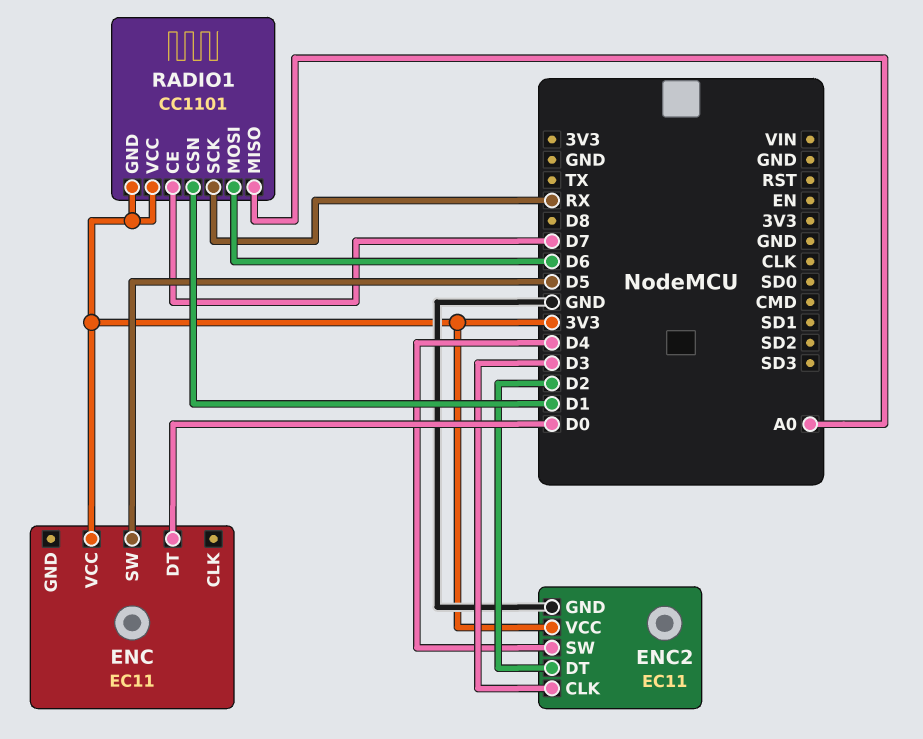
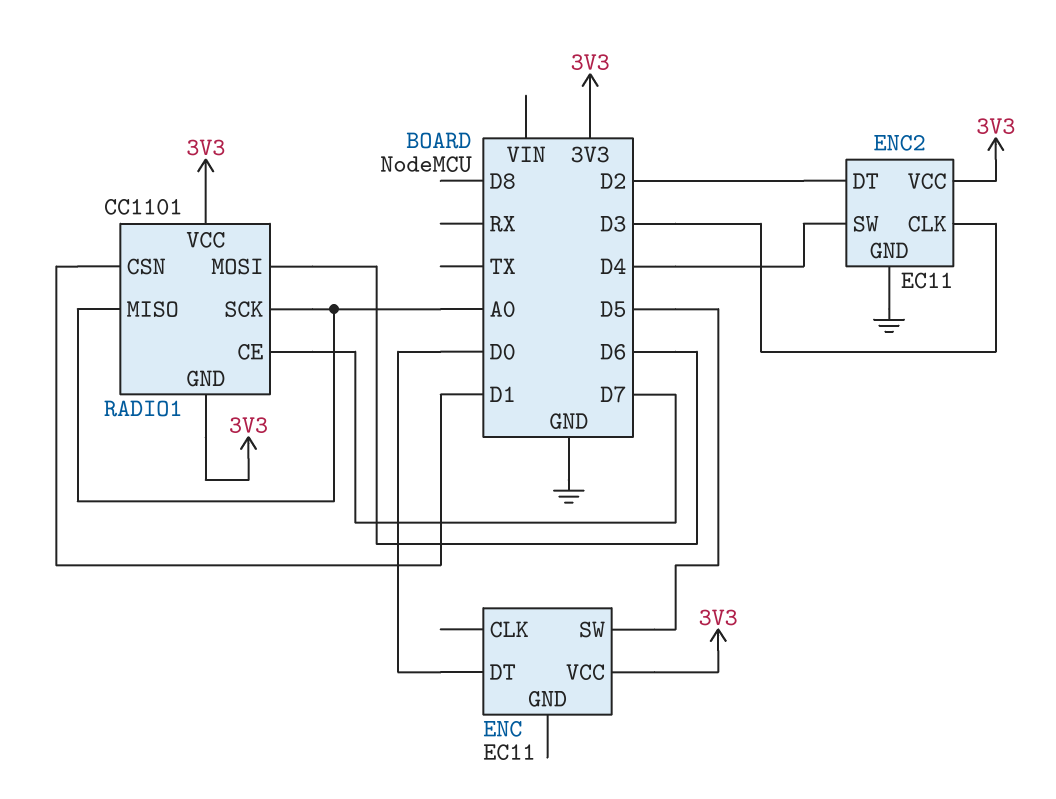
RADIO1 pin SCK: RX -> A0

